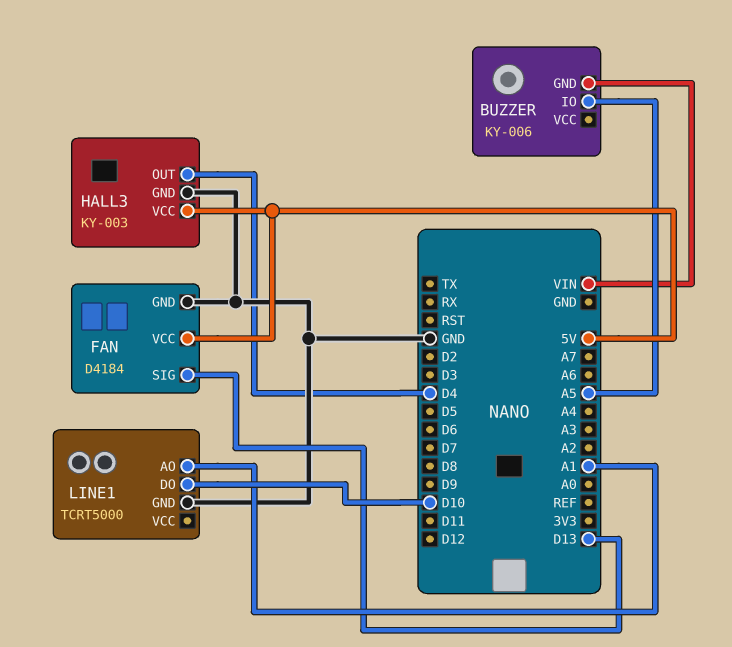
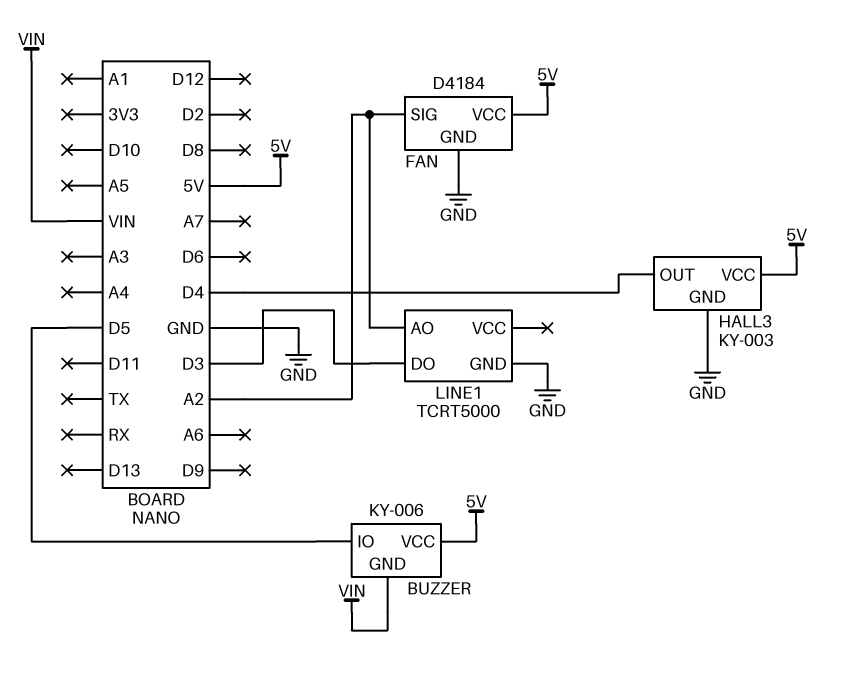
BUZZER pin IO: A5 -> D5
BUZZER pin VCC: none -> 5V
FAN pin SIG: D13 -> A2
LINE1 pin AO: A1 -> A2
LINE1 pin DO: D10 -> D3

